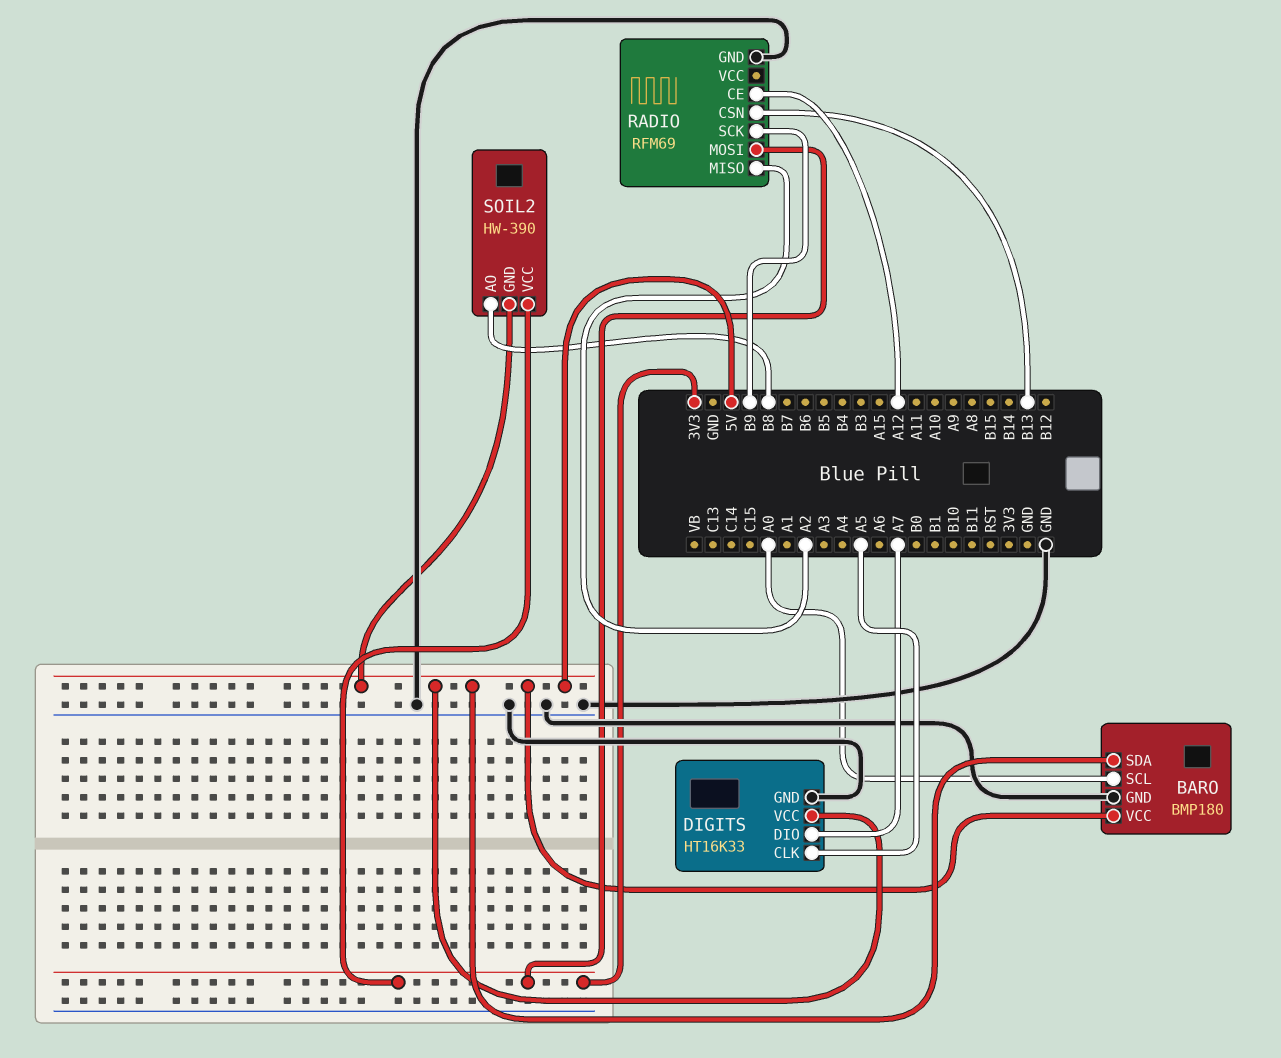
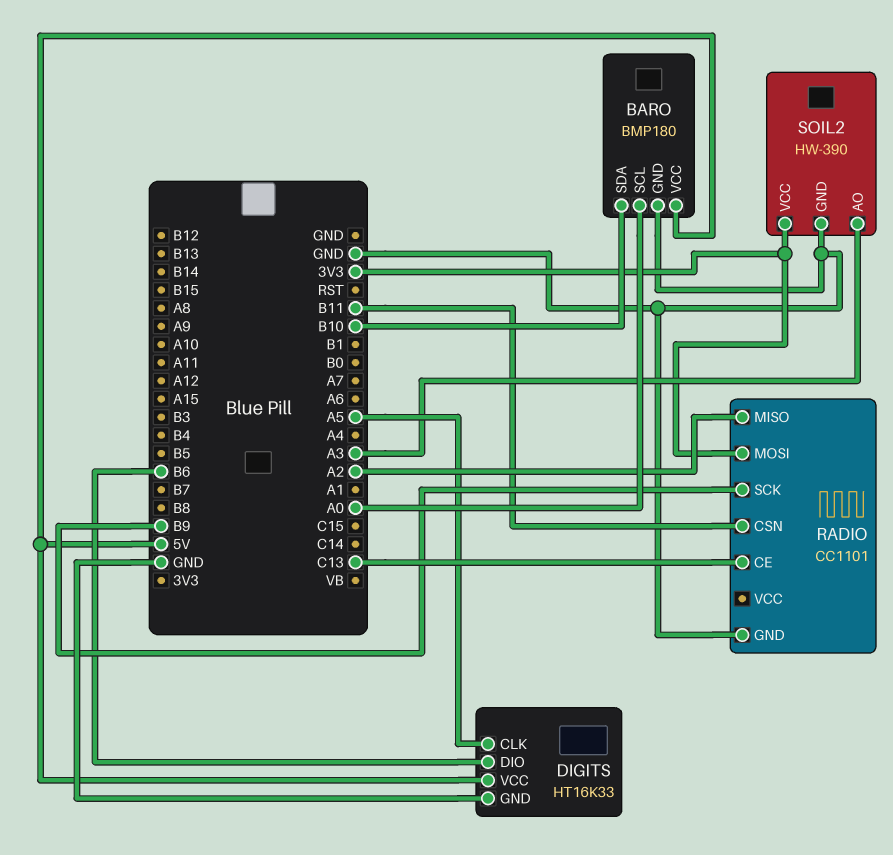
BARO pin SDA: 5V -> B10
DIGITS pin DIO: A7 -> B6
RADIO: RFM69 -> CC1101
RADIO pin CE: A12 -> C13
RADIO pin CSN: B13 -> B11
SOIL2 pin AO: B8 -> A3
SOIL2 pin GND: 5V -> GND

